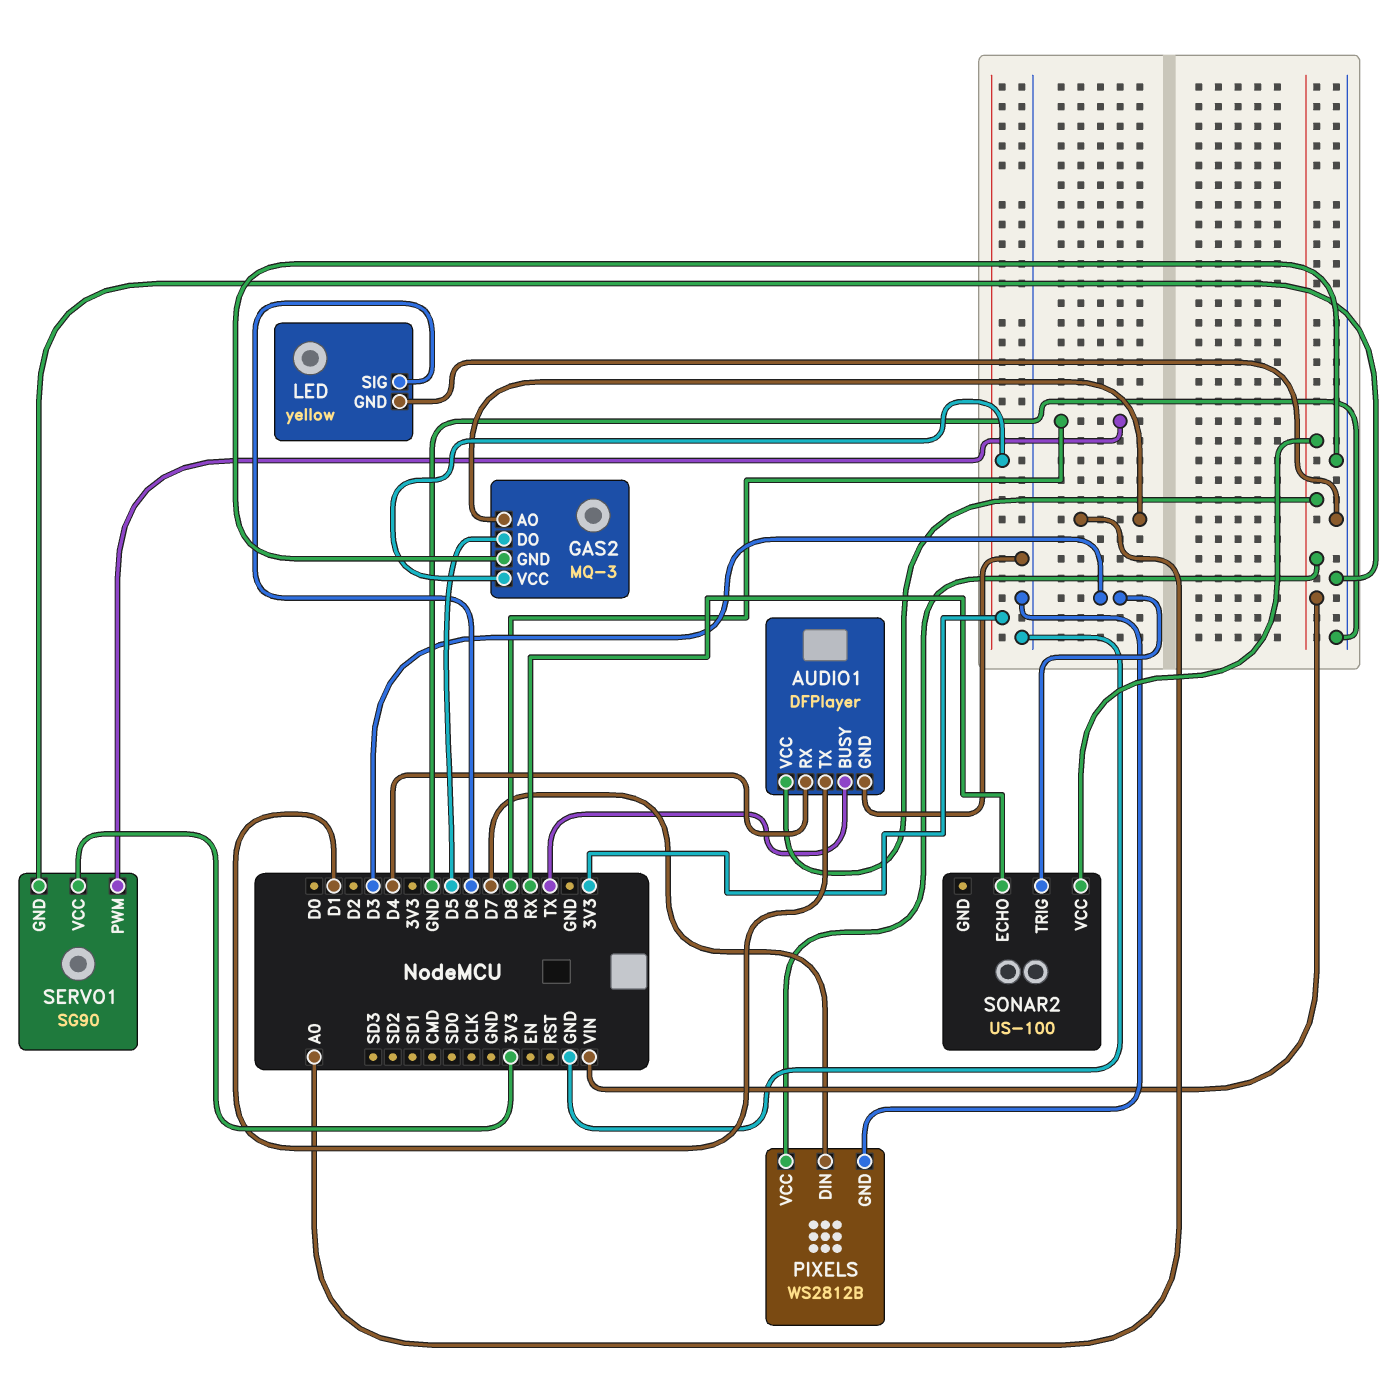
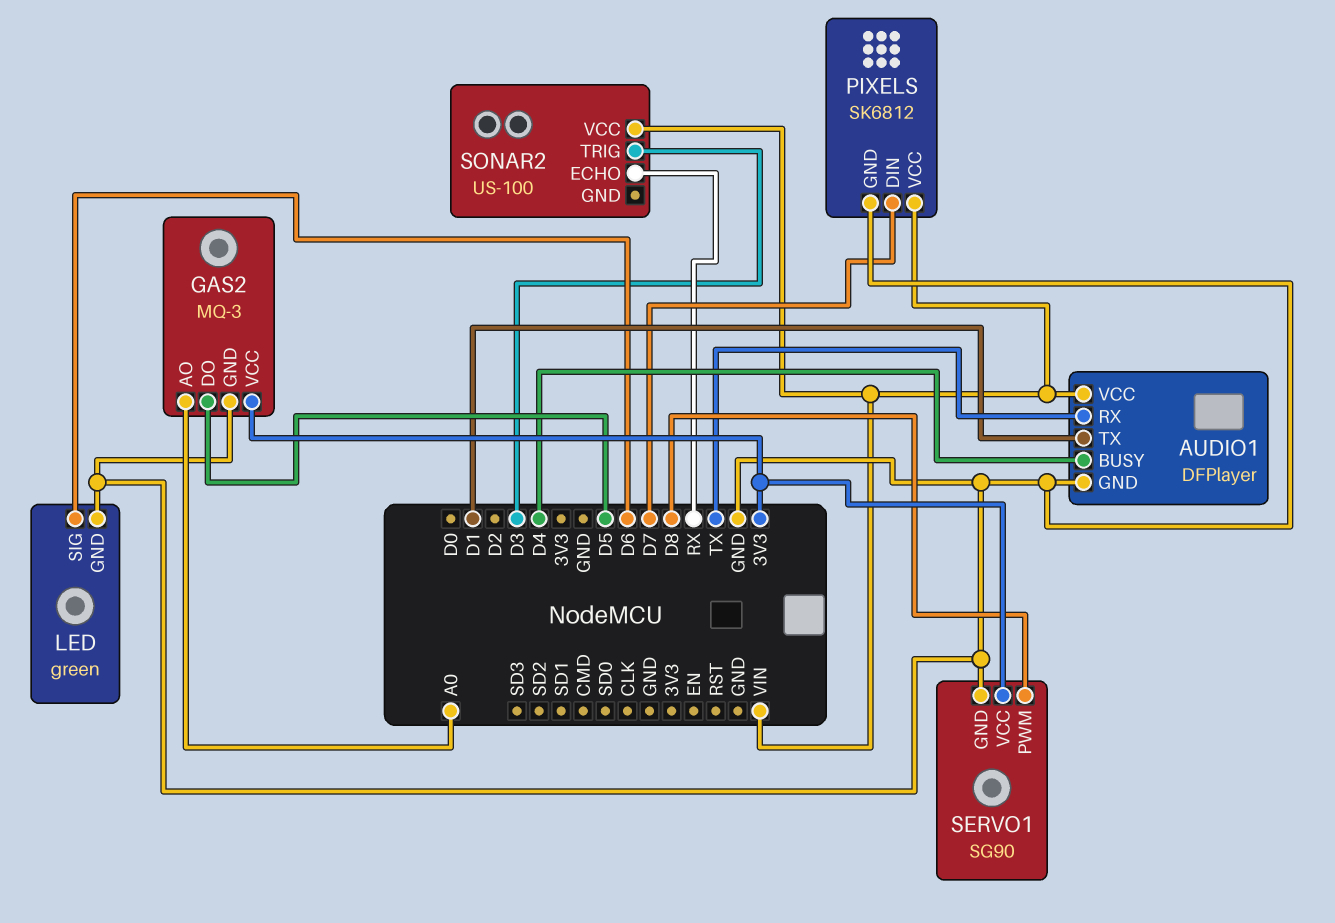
AUDIO1 pin BUSY: TX -> D4
AUDIO1 pin RX: D4 -> TX
LED: yellow -> green
PIXELS: WS2812B -> SK6812

